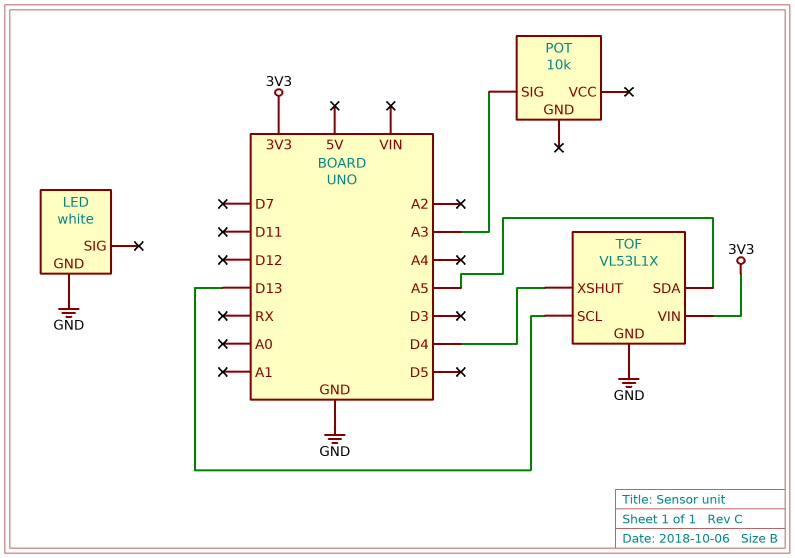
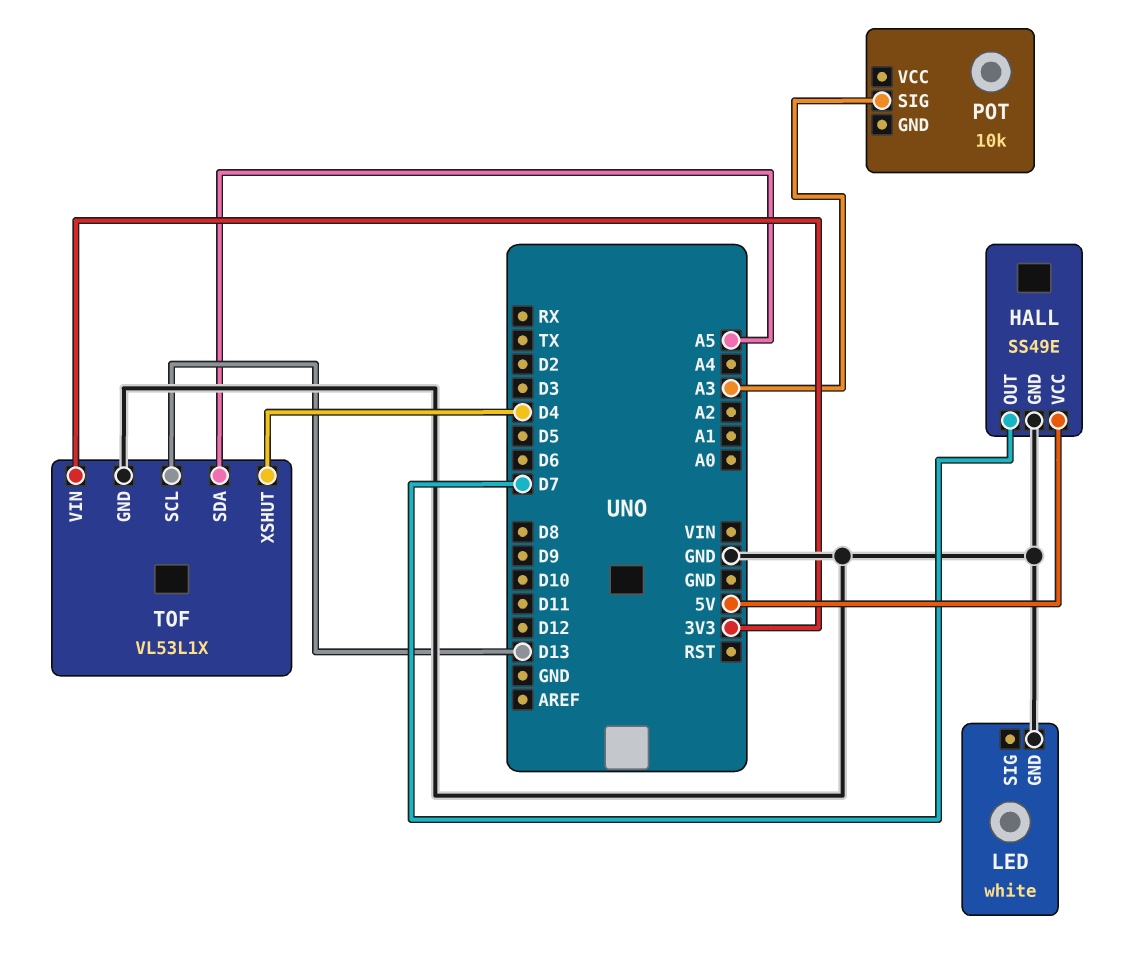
HALL: none -> SS49E
HALL pin GND: none -> GND
HALL pin OUT: none -> D7
HALL pin VCC: none -> 5V

